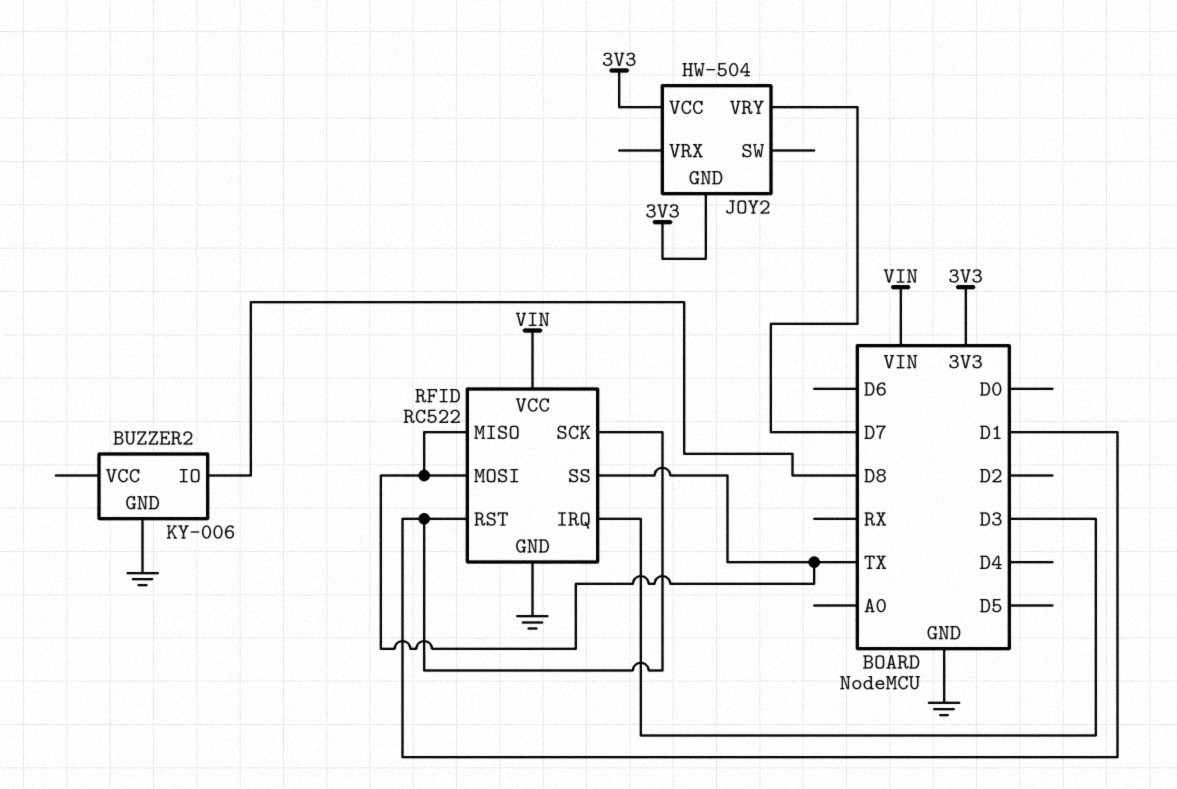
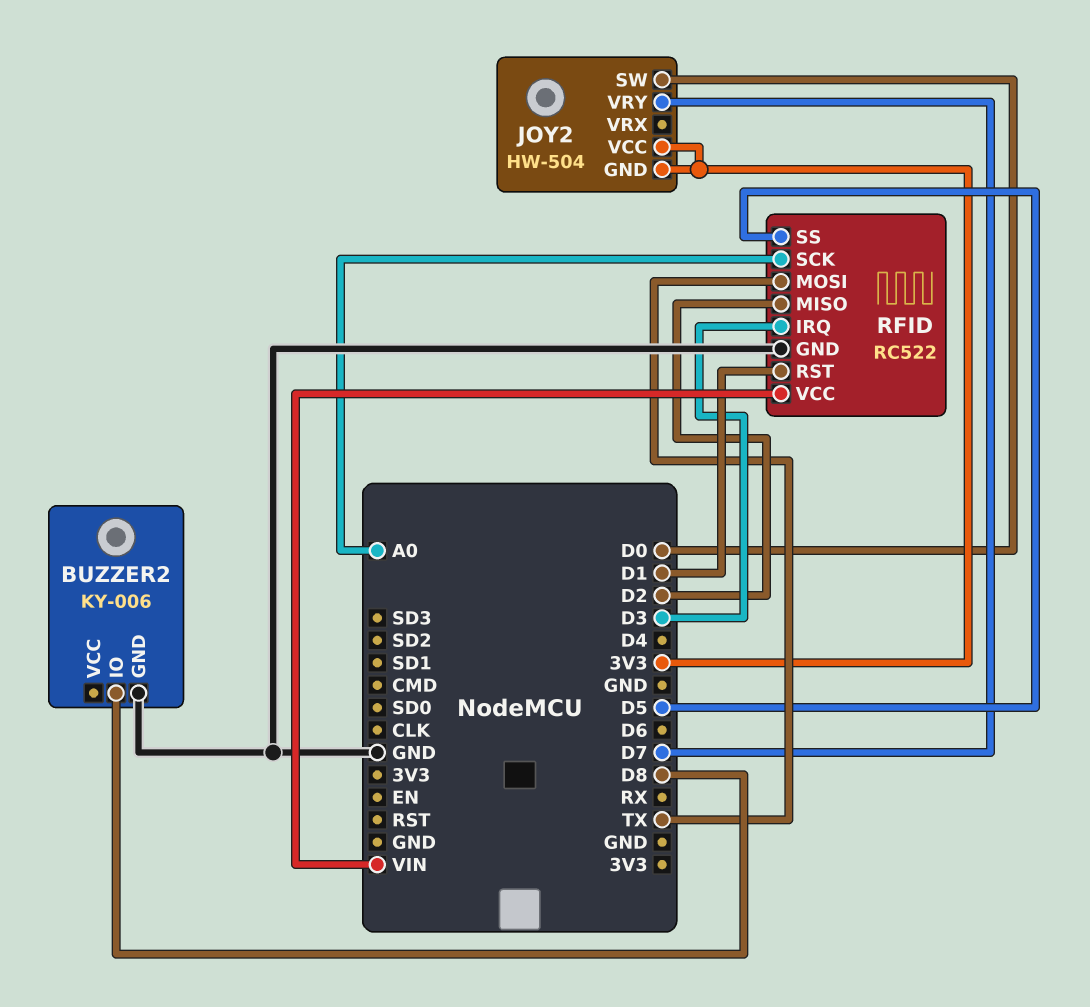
JOY2 pin SW: none -> D0
RFID pin MISO: TX -> D2
RFID pin SCK: D1 -> A0
RFID pin SS: TX -> D5

